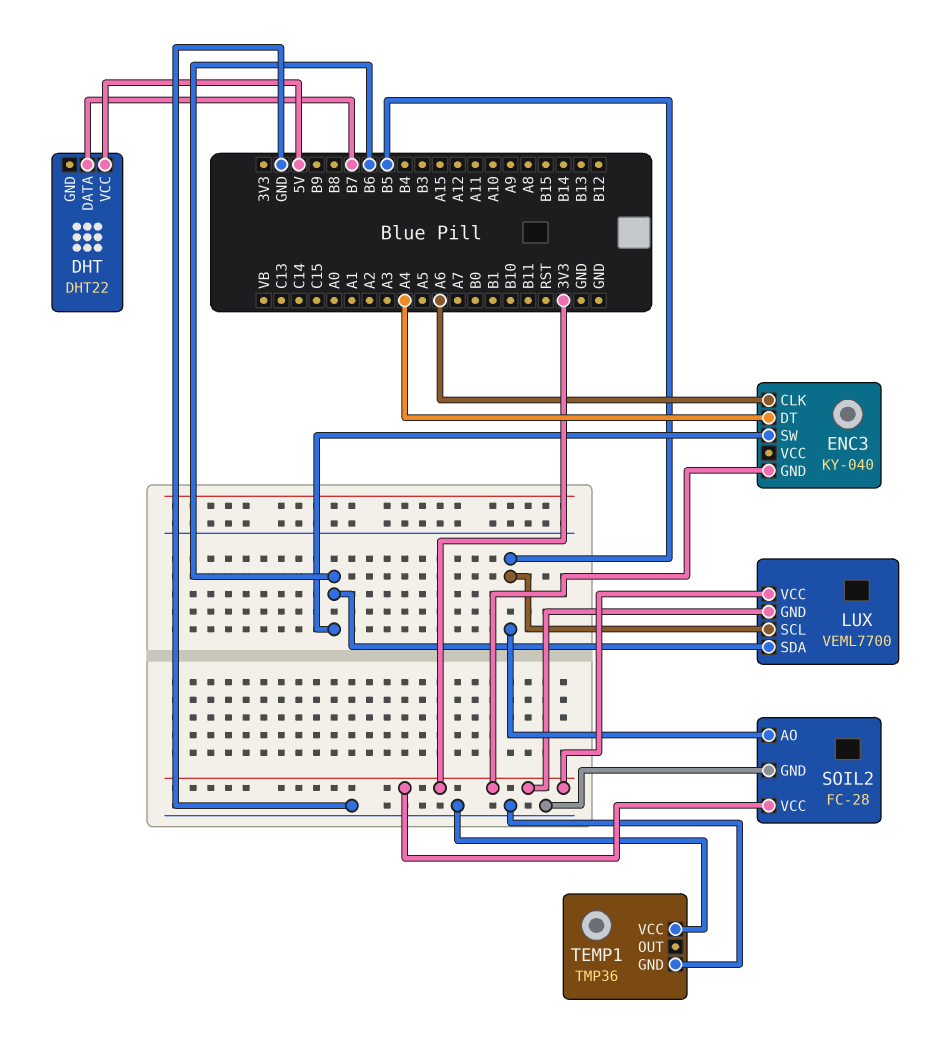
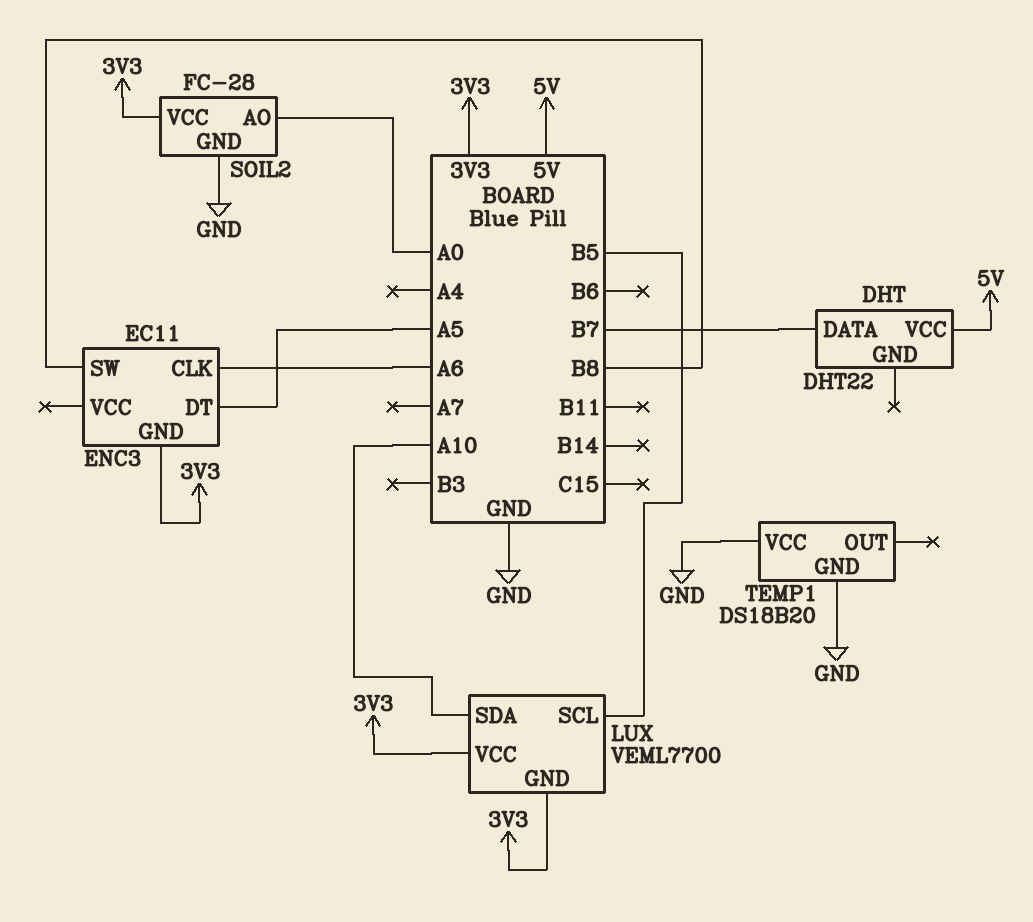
ENC3: KY-040 -> EC11
ENC3 pin DT: A4 -> A5
ENC3 pin SW: B6 -> B8
LUX pin SDA: B6 -> A10
SOIL2 pin AO: B5 -> A0
TEMP1: TMP36 -> DS18B20

